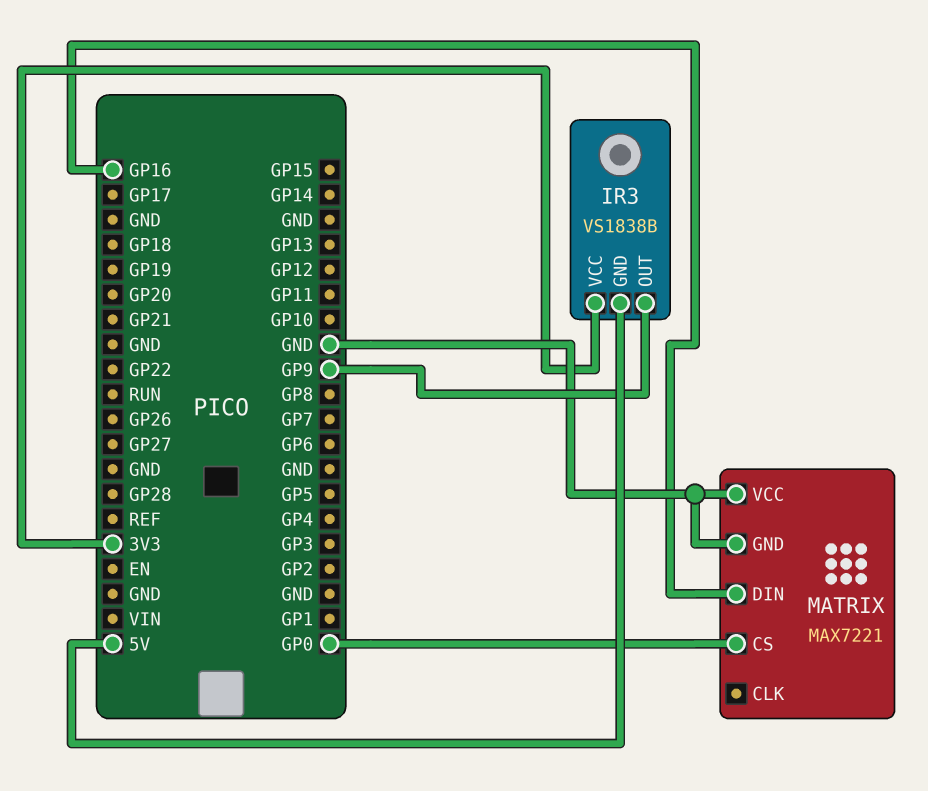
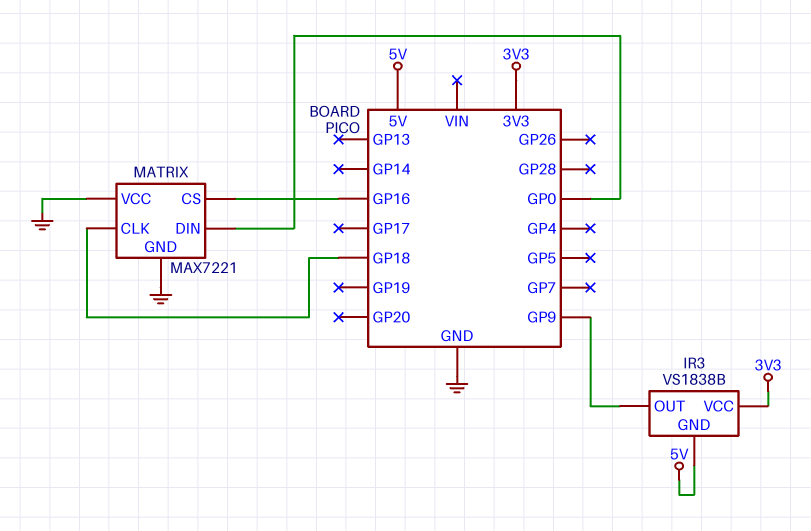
MATRIX pin CLK: none -> GP18
MATRIX pin CS: GP0 -> GP16
MATRIX pin DIN: GP16 -> GP0

